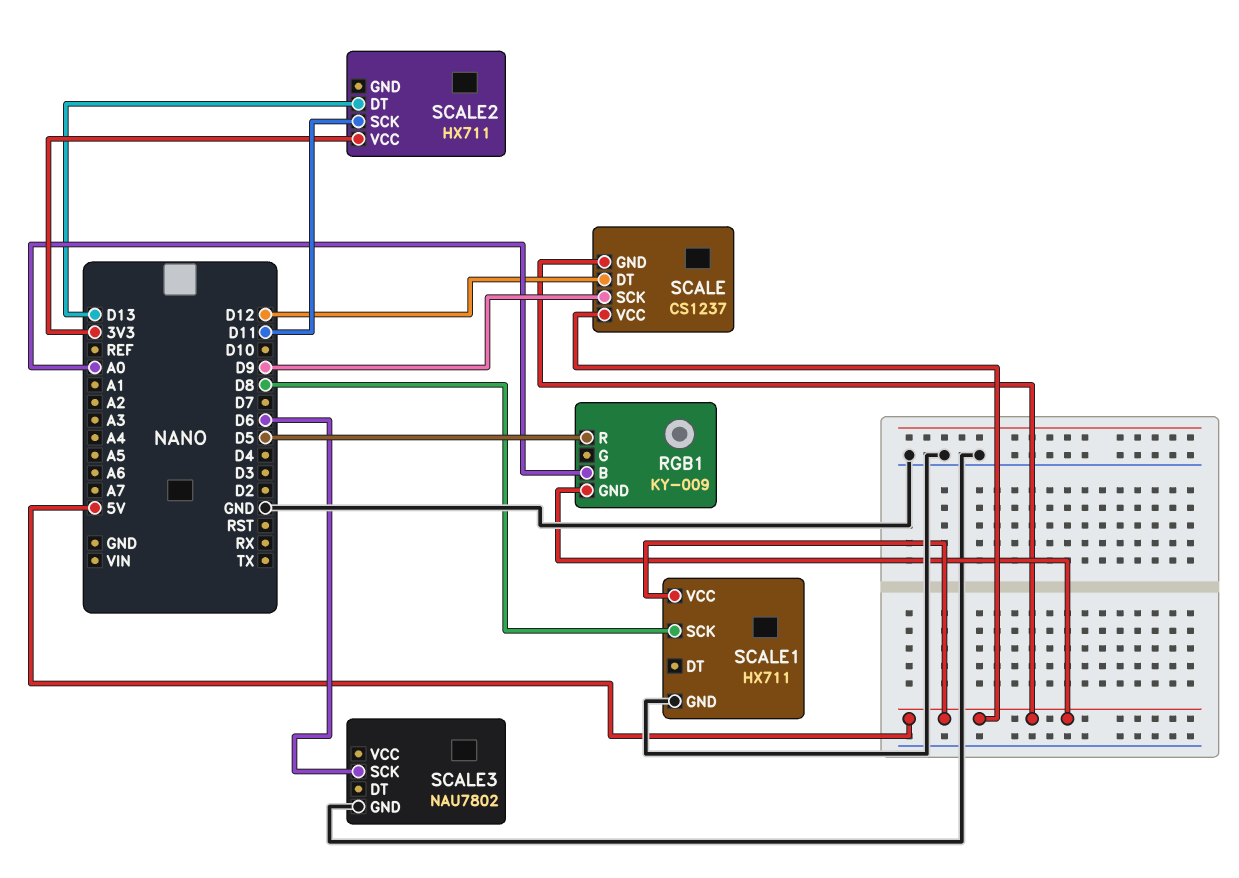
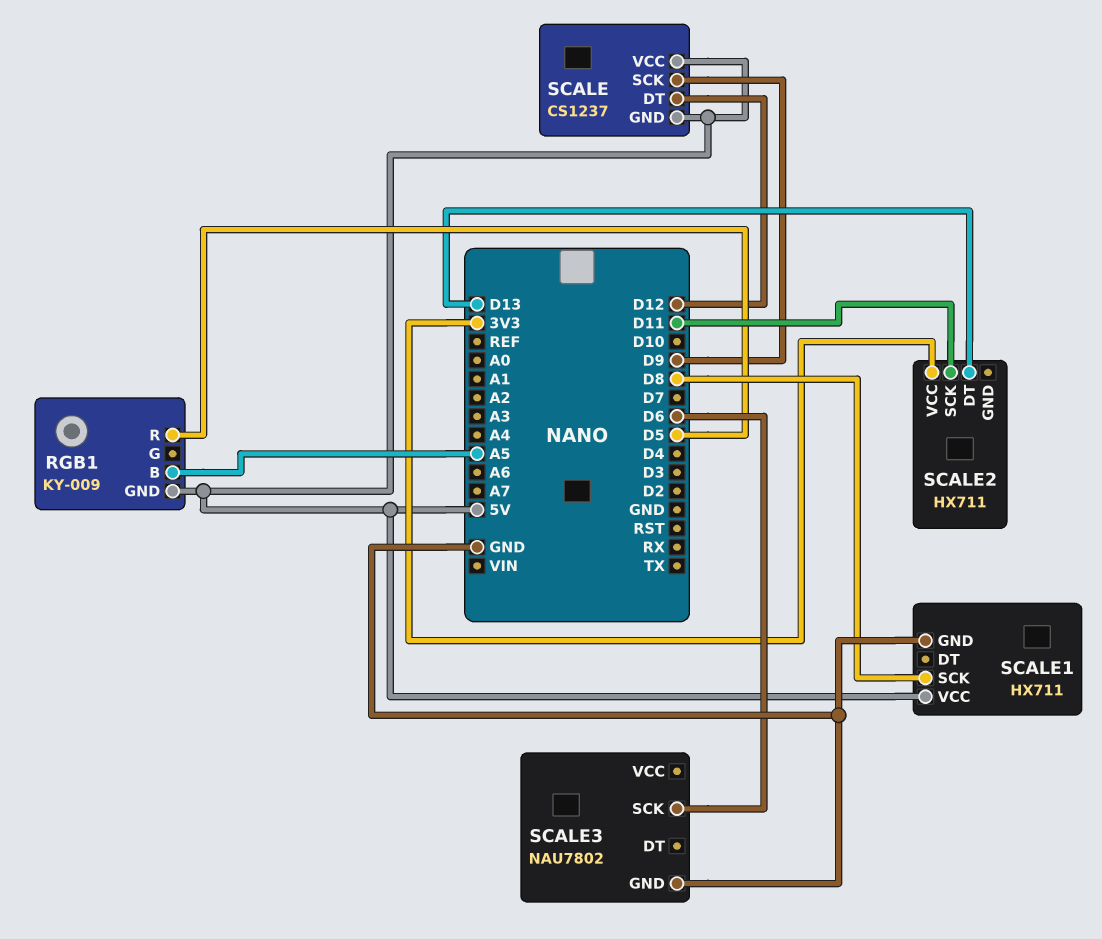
RGB1 pin B: A0 -> A5

